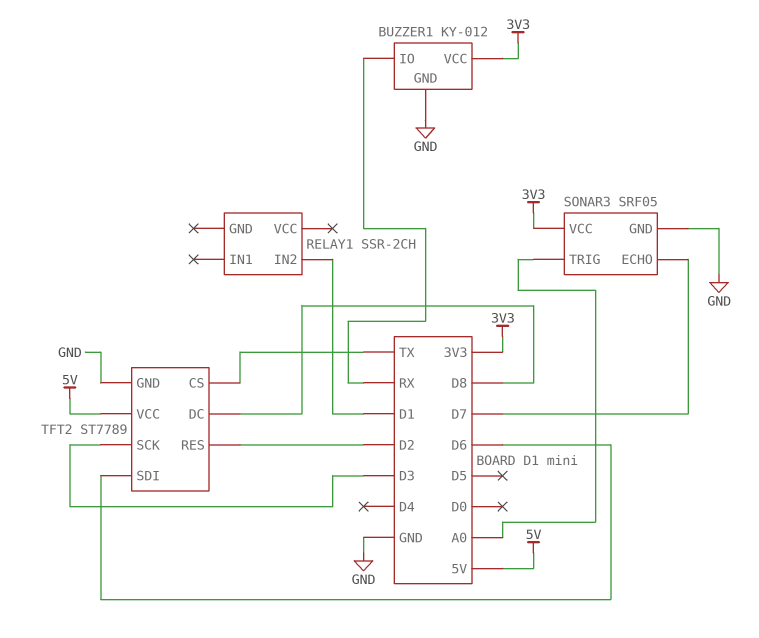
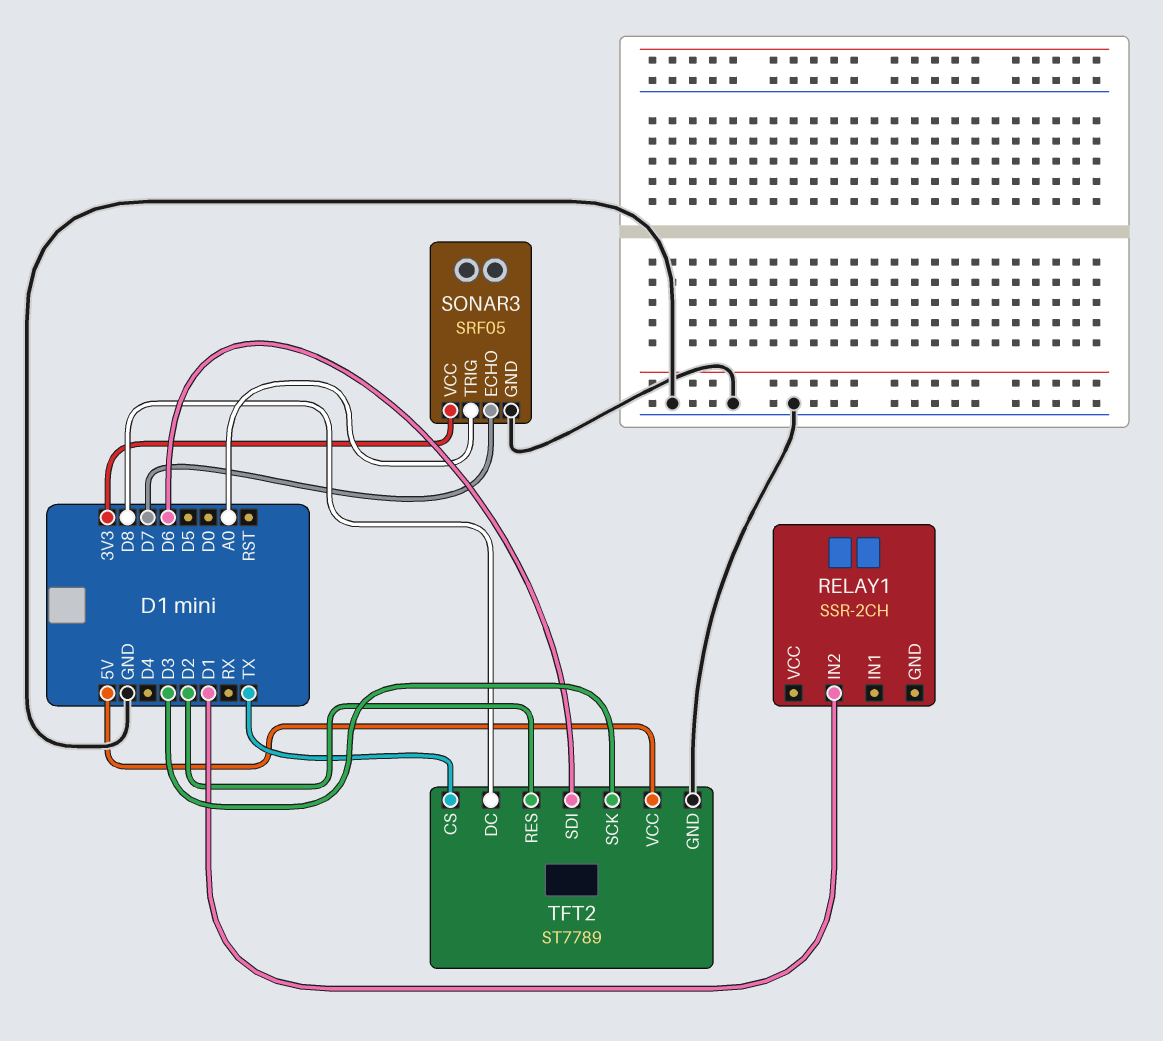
BUZZER1: KY-012 -> none
BUZZER1 pin GND: GND -> none
BUZZER1 pin IO: RX -> none
BUZZER1 pin VCC: 3V3 -> none

